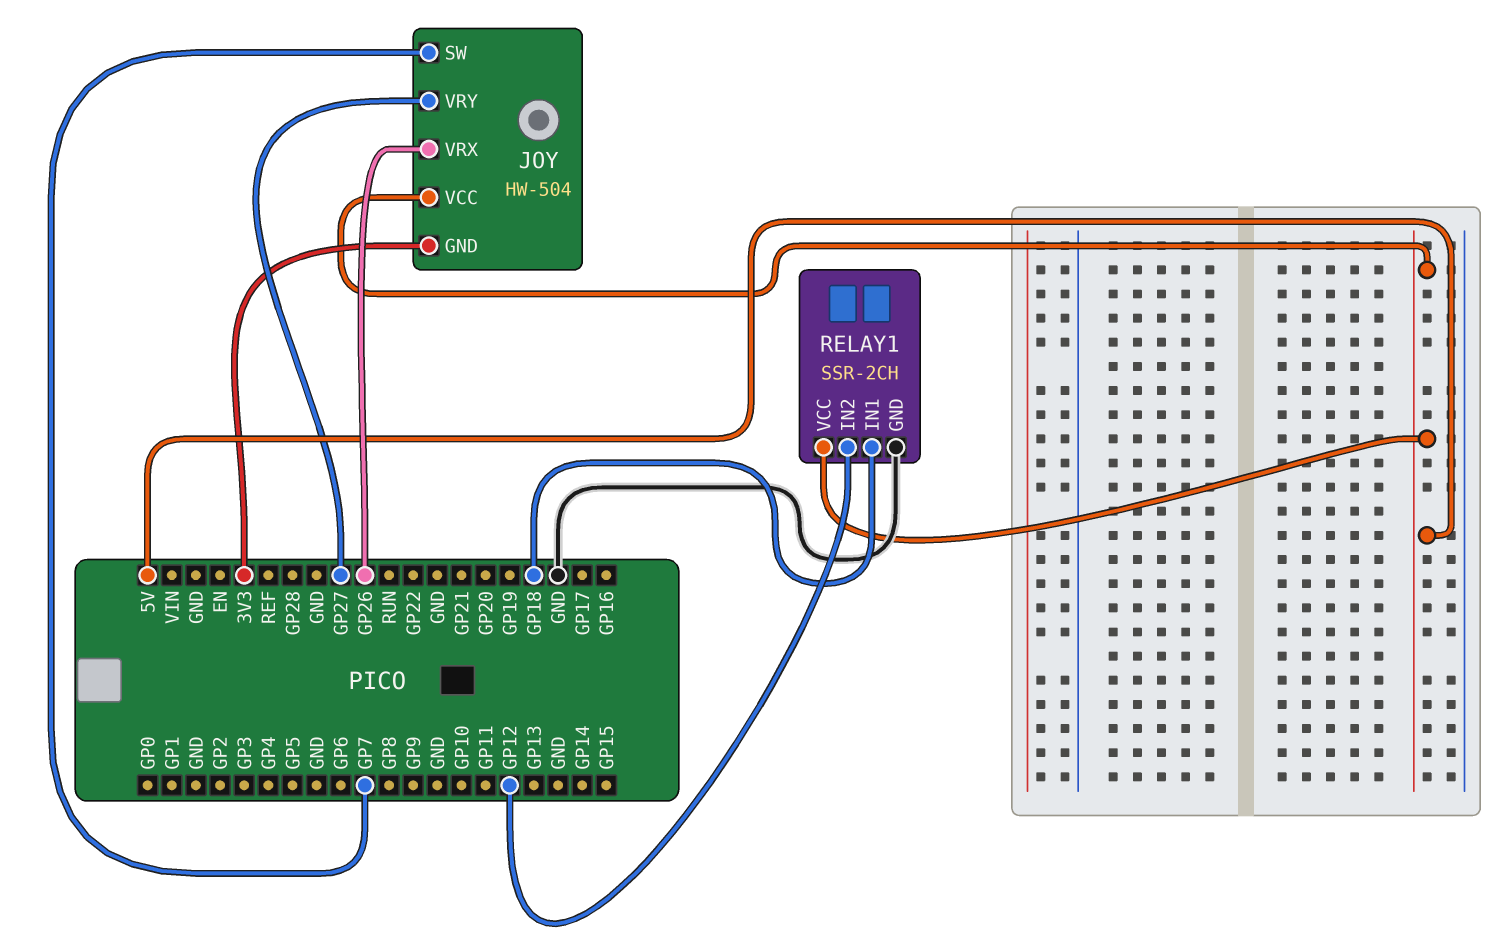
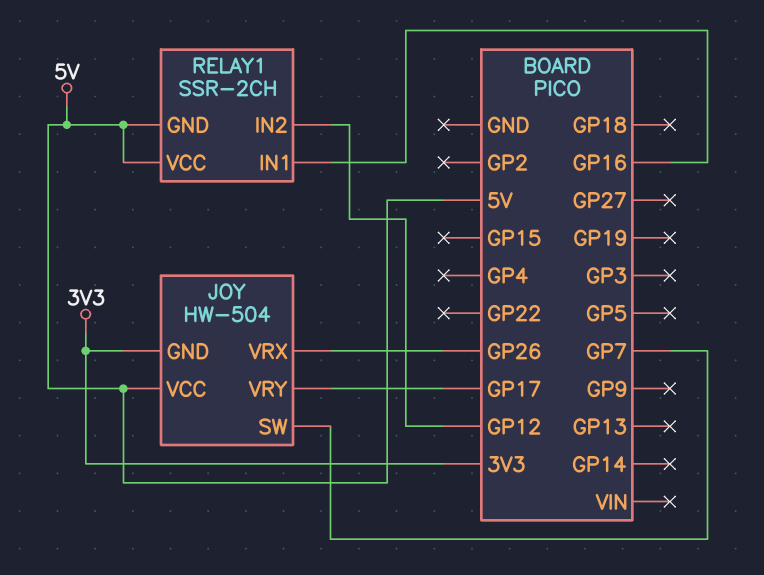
JOY pin VRY: GP27 -> GP17
RELAY1 pin GND: GND -> 5V
RELAY1 pin IN1: GP18 -> GP16

